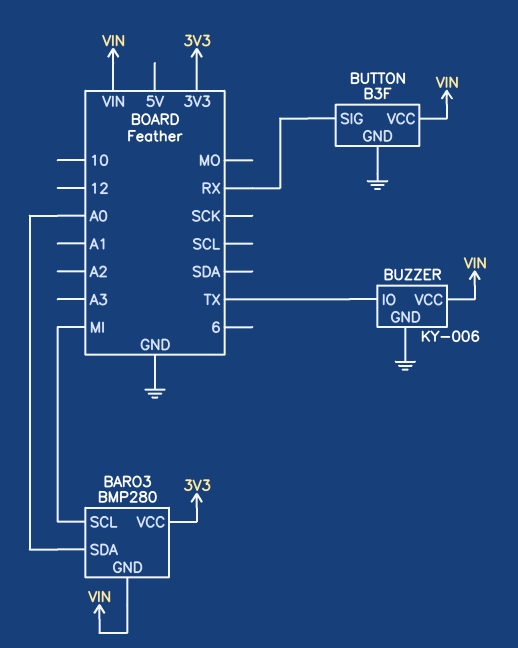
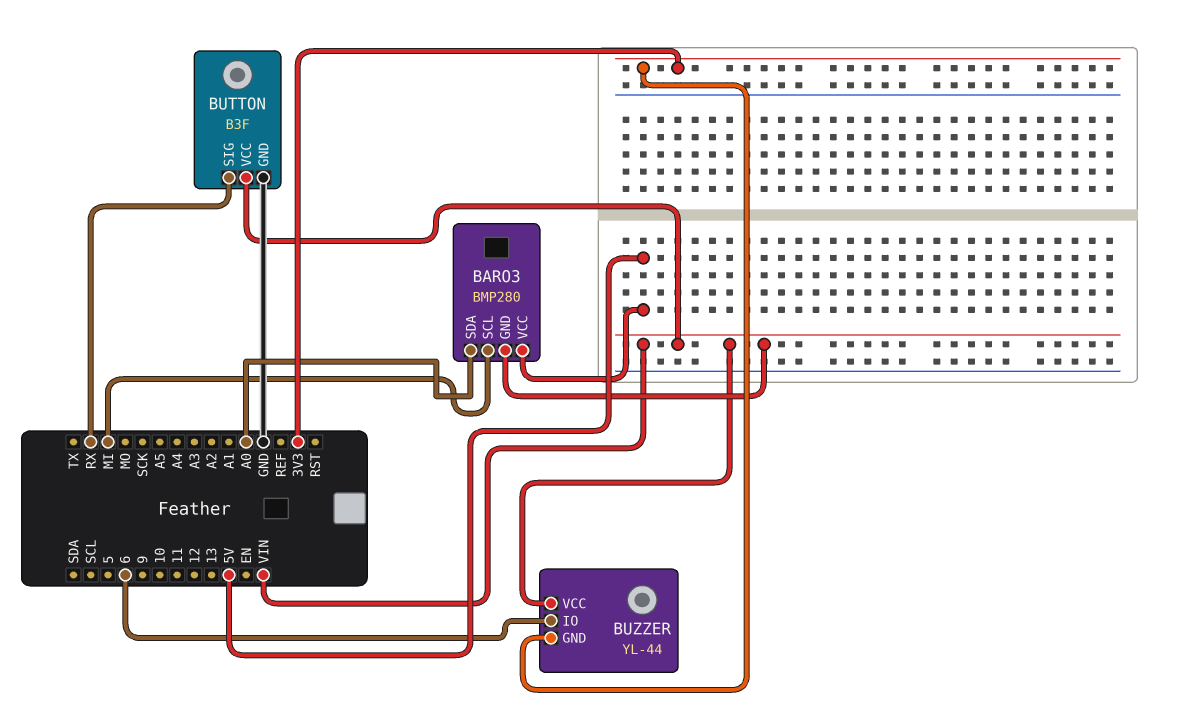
BARO3 pin VCC: 3V3 -> 5V
BUZZER: KY-006 -> YL-44
BUZZER pin GND: GND -> 3V3
BUZZER pin IO: TX -> 6

